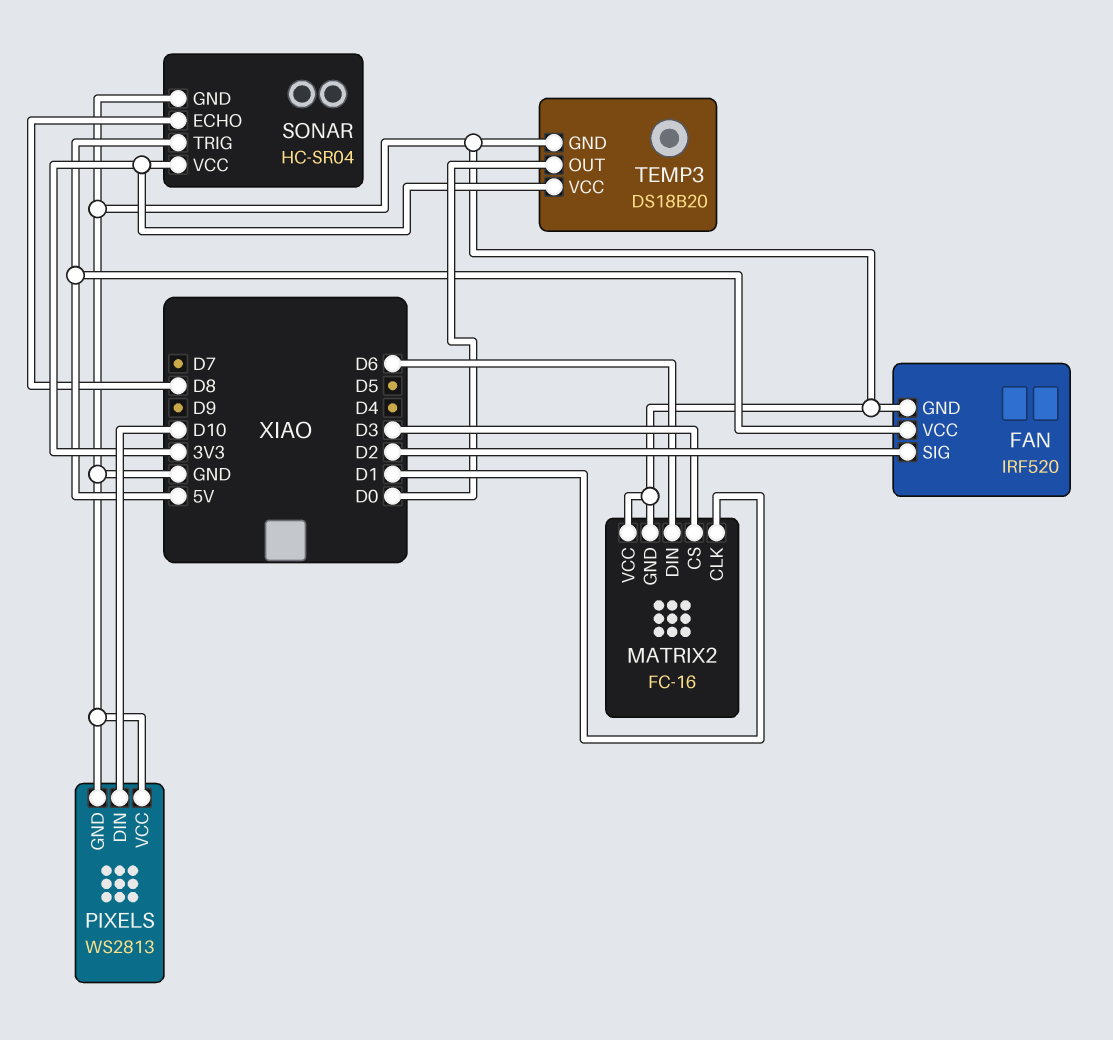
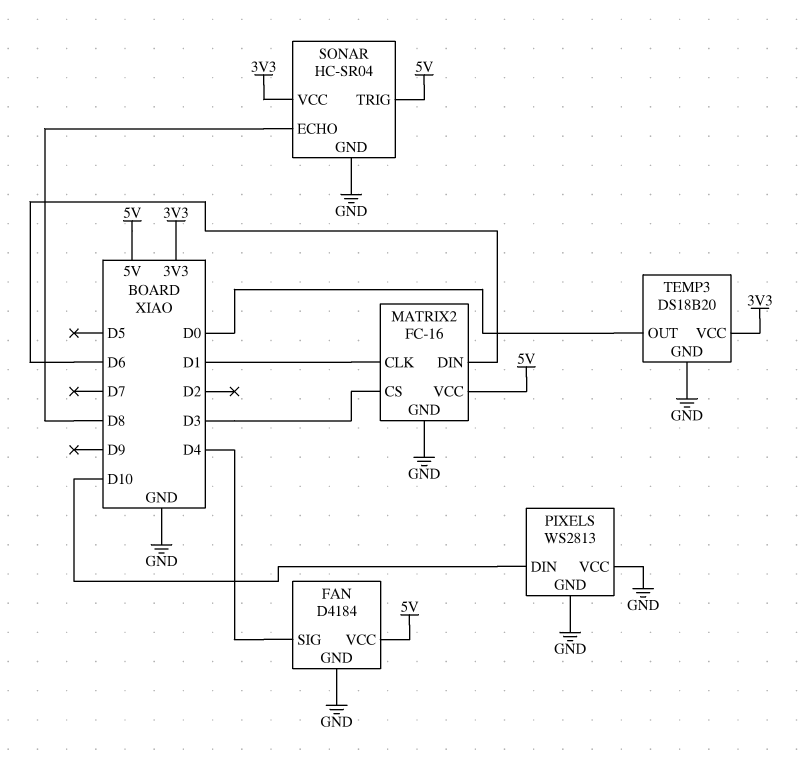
FAN: IRF520 -> D4184
FAN pin SIG: D2 -> D4
MATRIX2 pin VCC: GND -> 5V

